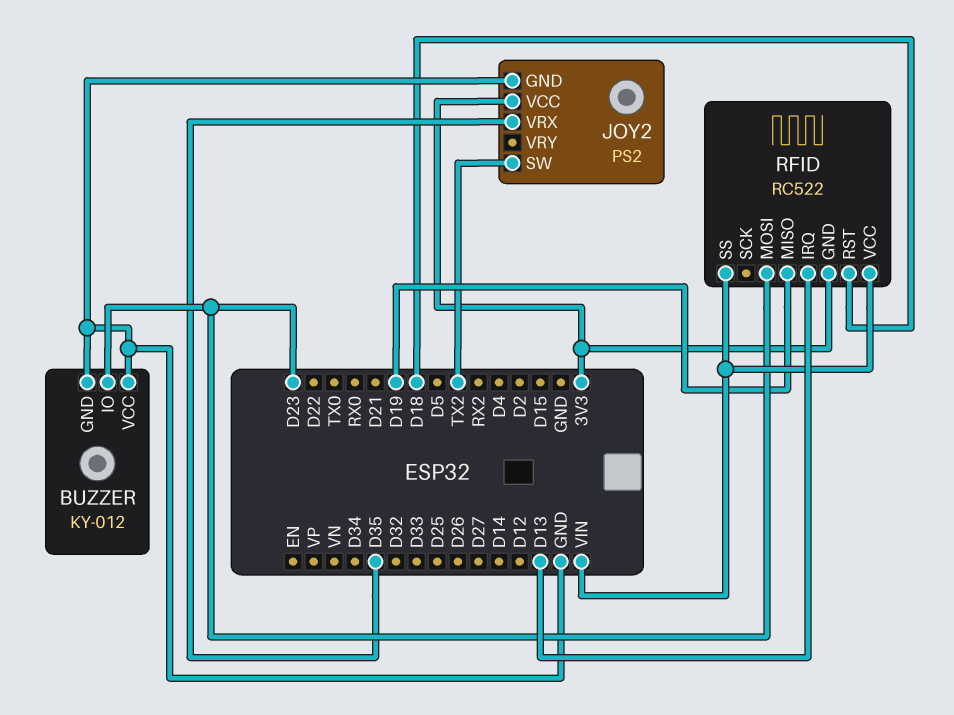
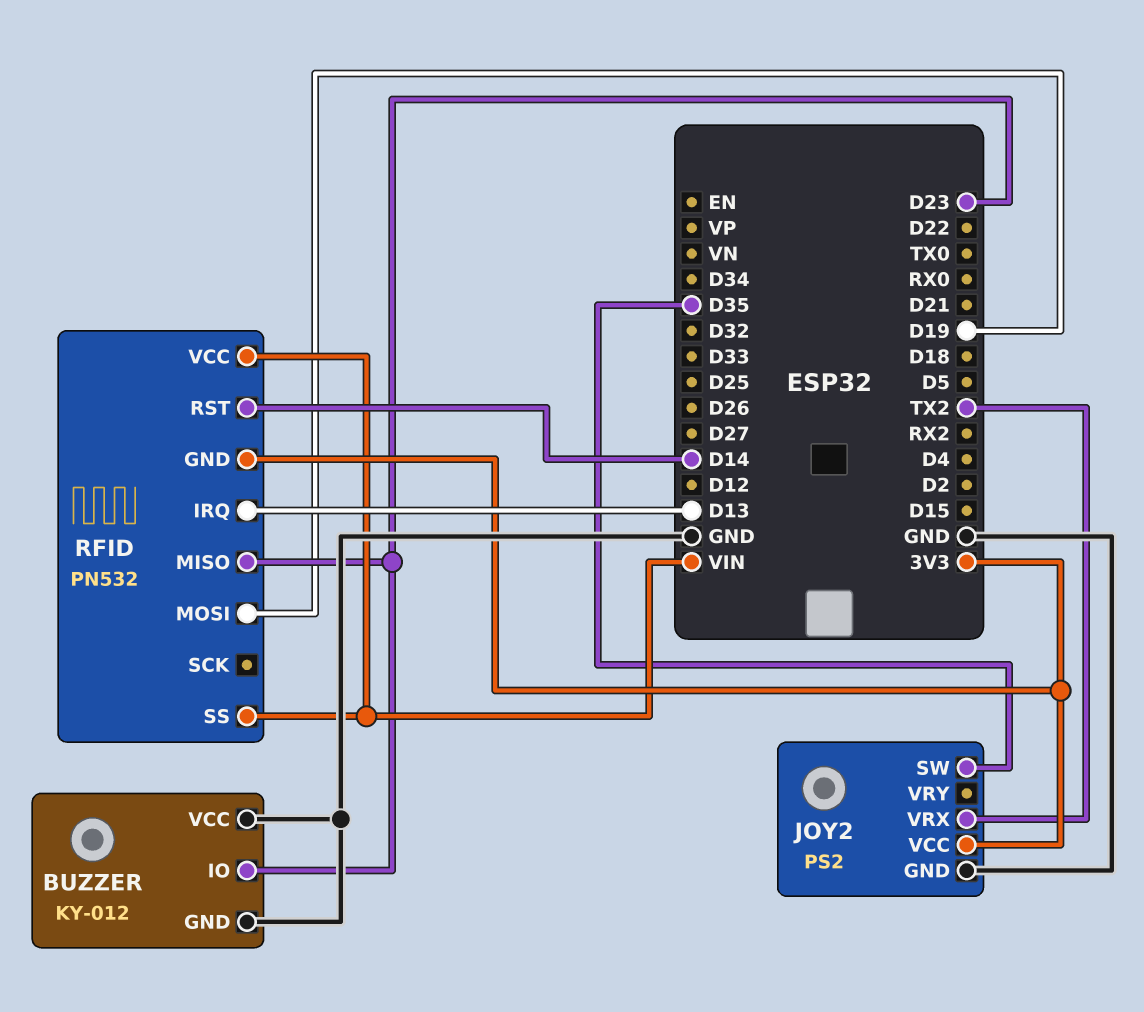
JOY2 pin SW: TX2 -> D35
JOY2 pin VRX: D35 -> TX2
RFID: RC522 -> PN532
RFID pin MISO: D19 -> D23
RFID pin MOSI: D23 -> D19
RFID pin RST: D18 -> D14

